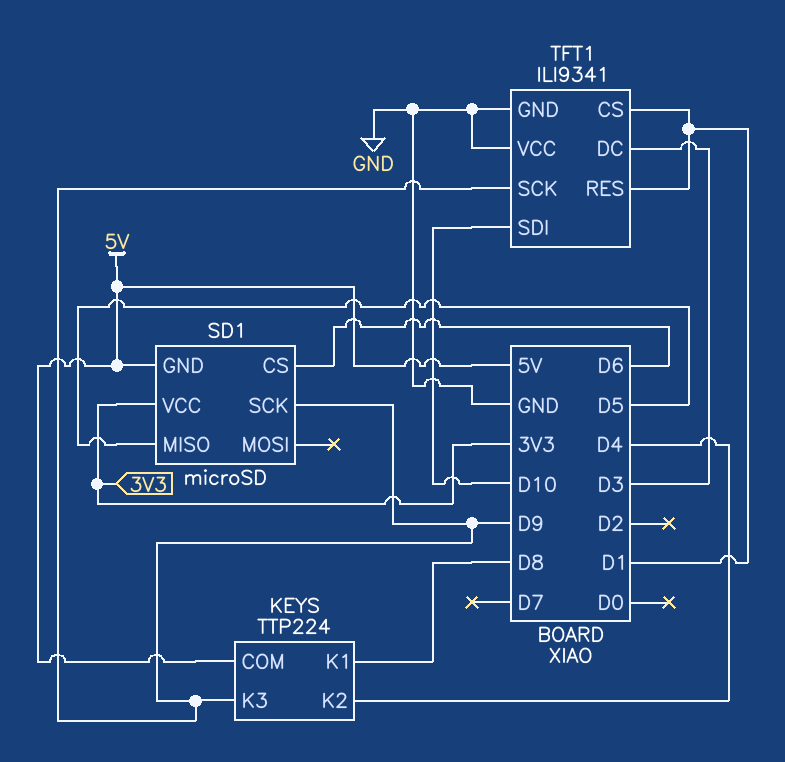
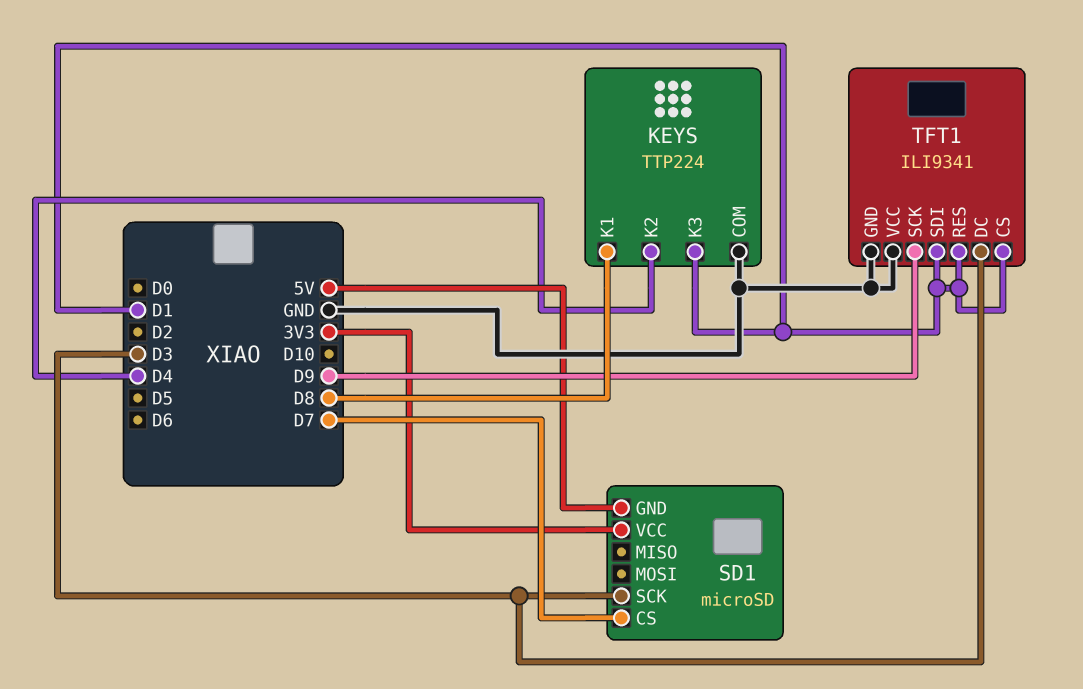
KEYS pin COM: 5V -> GND
KEYS pin K3: D9 -> D1
SD1 pin CS: D6 -> D7
SD1 pin MISO: D5 -> none
SD1 pin SCK: D9 -> D3
TFT1 pin SDI: D10 -> D1

